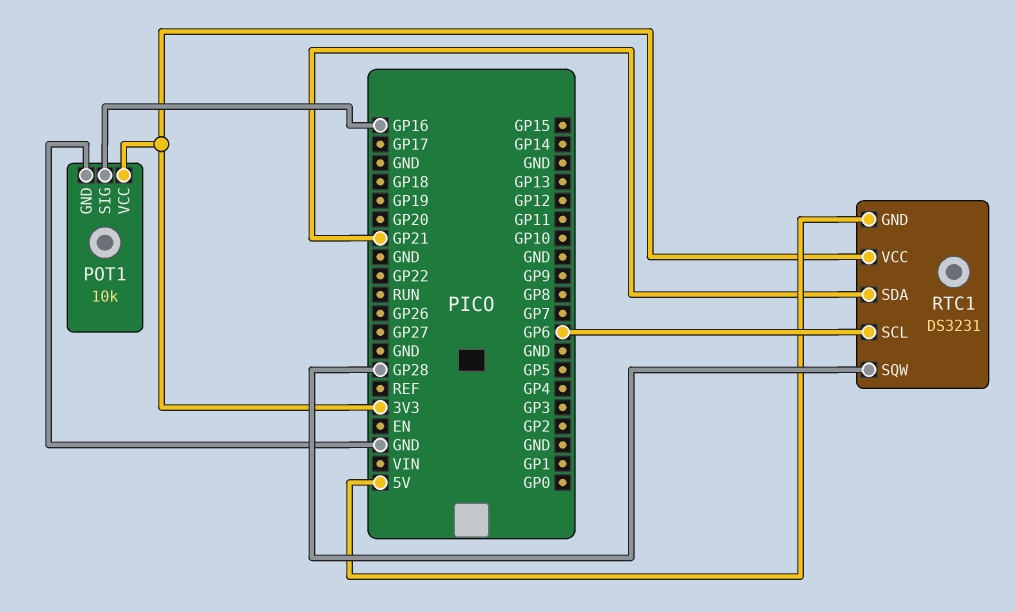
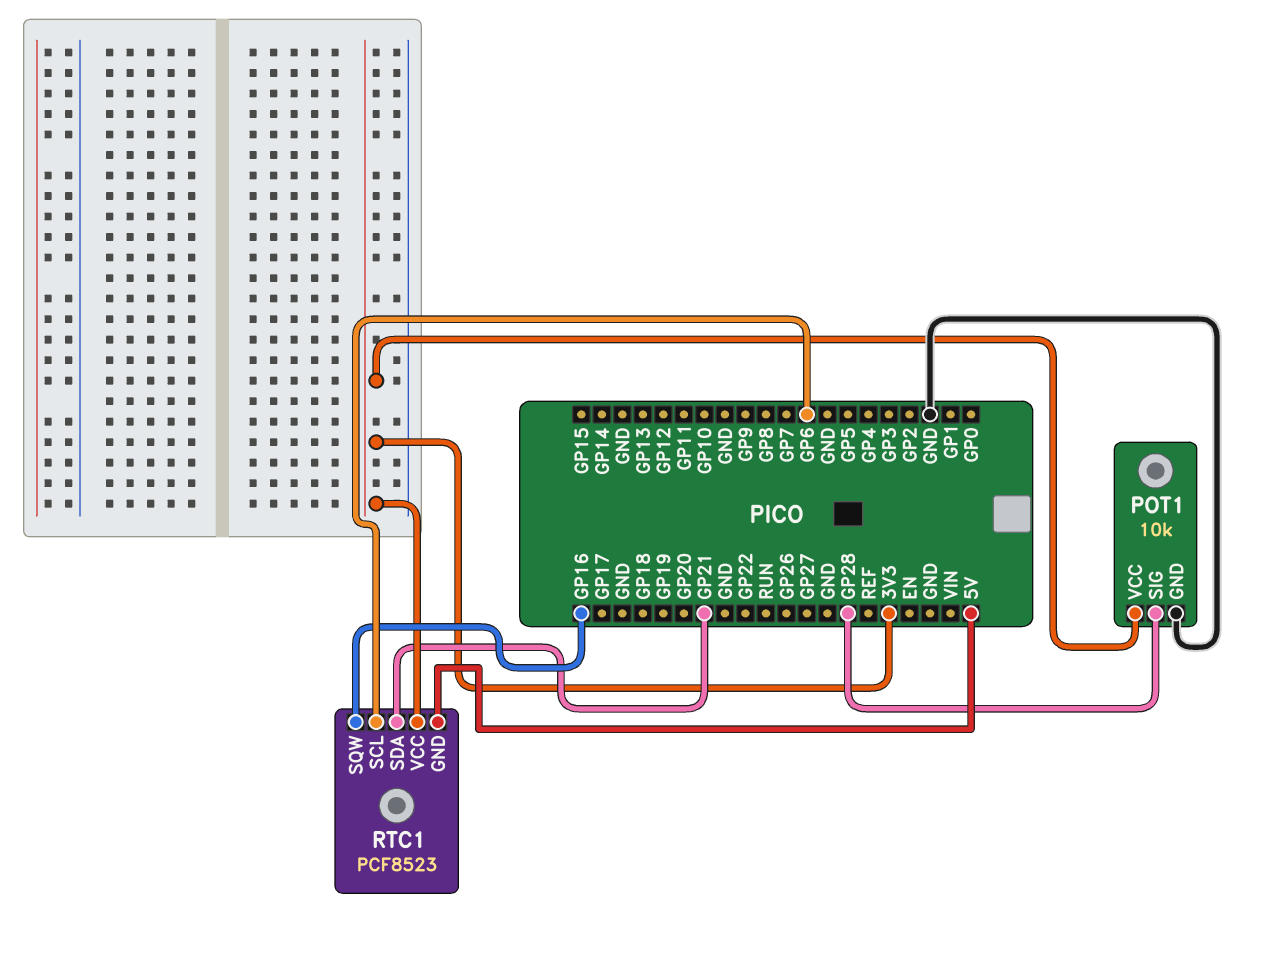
POT1 pin SIG: GP16 -> GP28
RTC1: DS3231 -> PCF8523
RTC1 pin SQW: GP28 -> GP16

